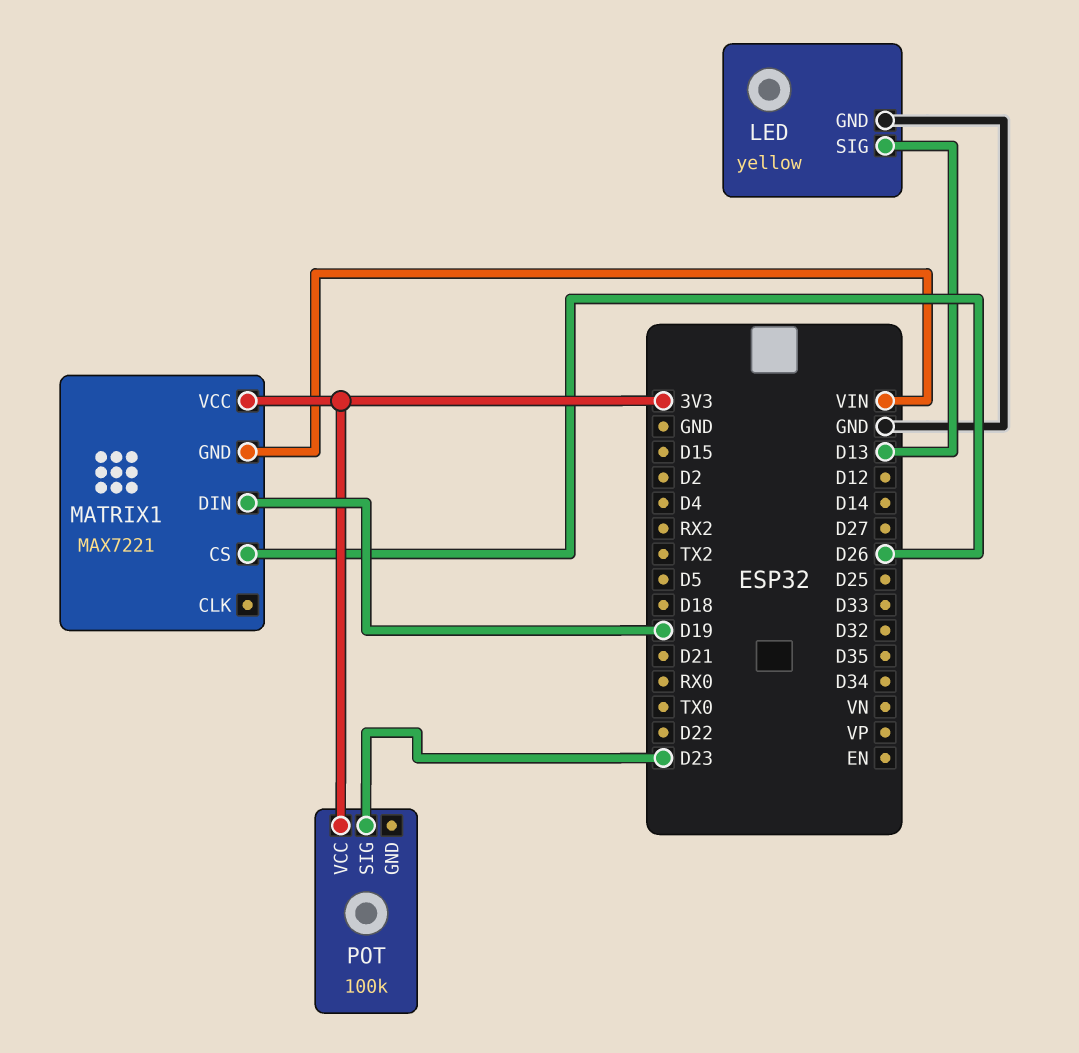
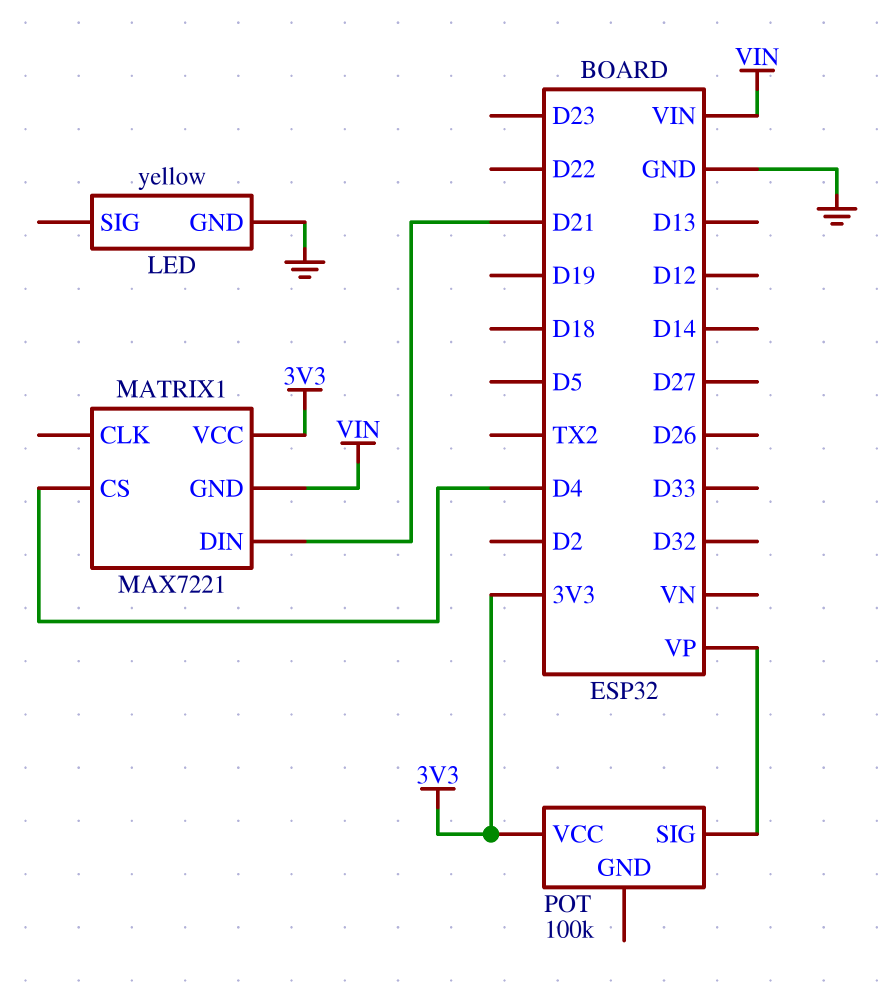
LED pin SIG: D13 -> none
MATRIX1 pin CS: D26 -> D4
MATRIX1 pin DIN: D19 -> D21
POT pin SIG: D23 -> VP

